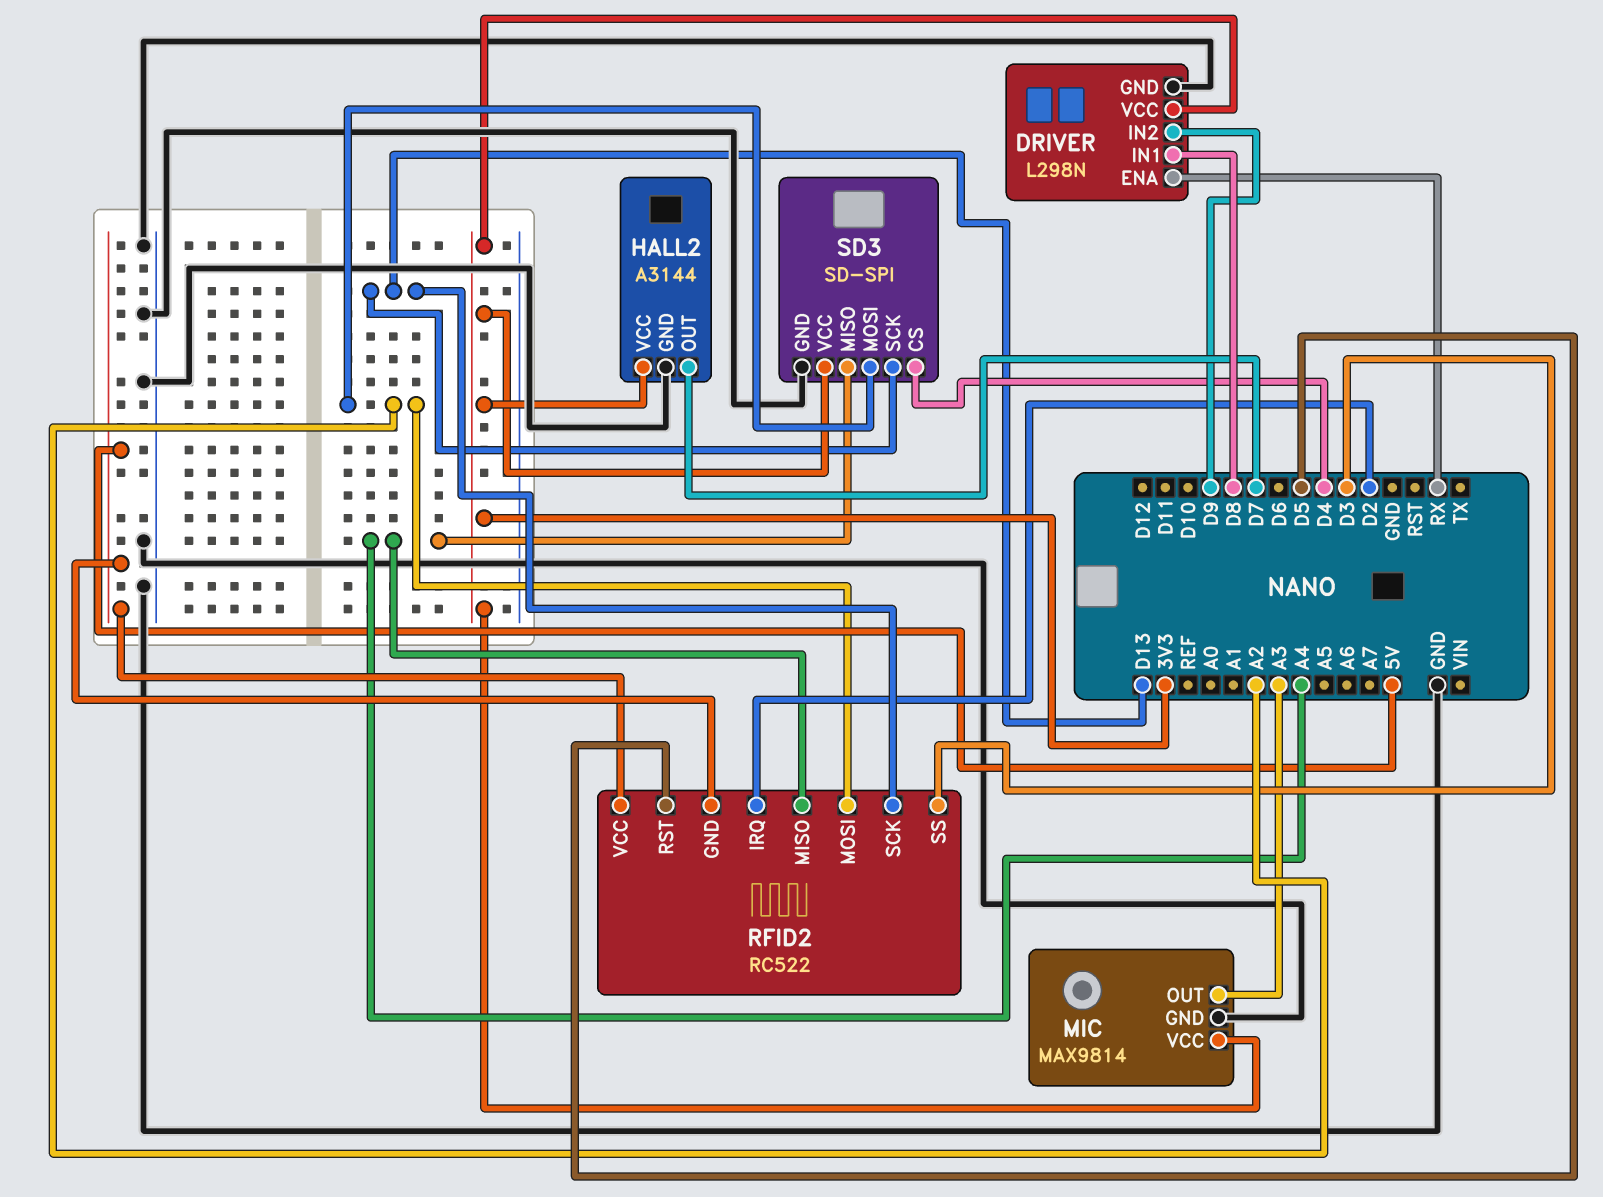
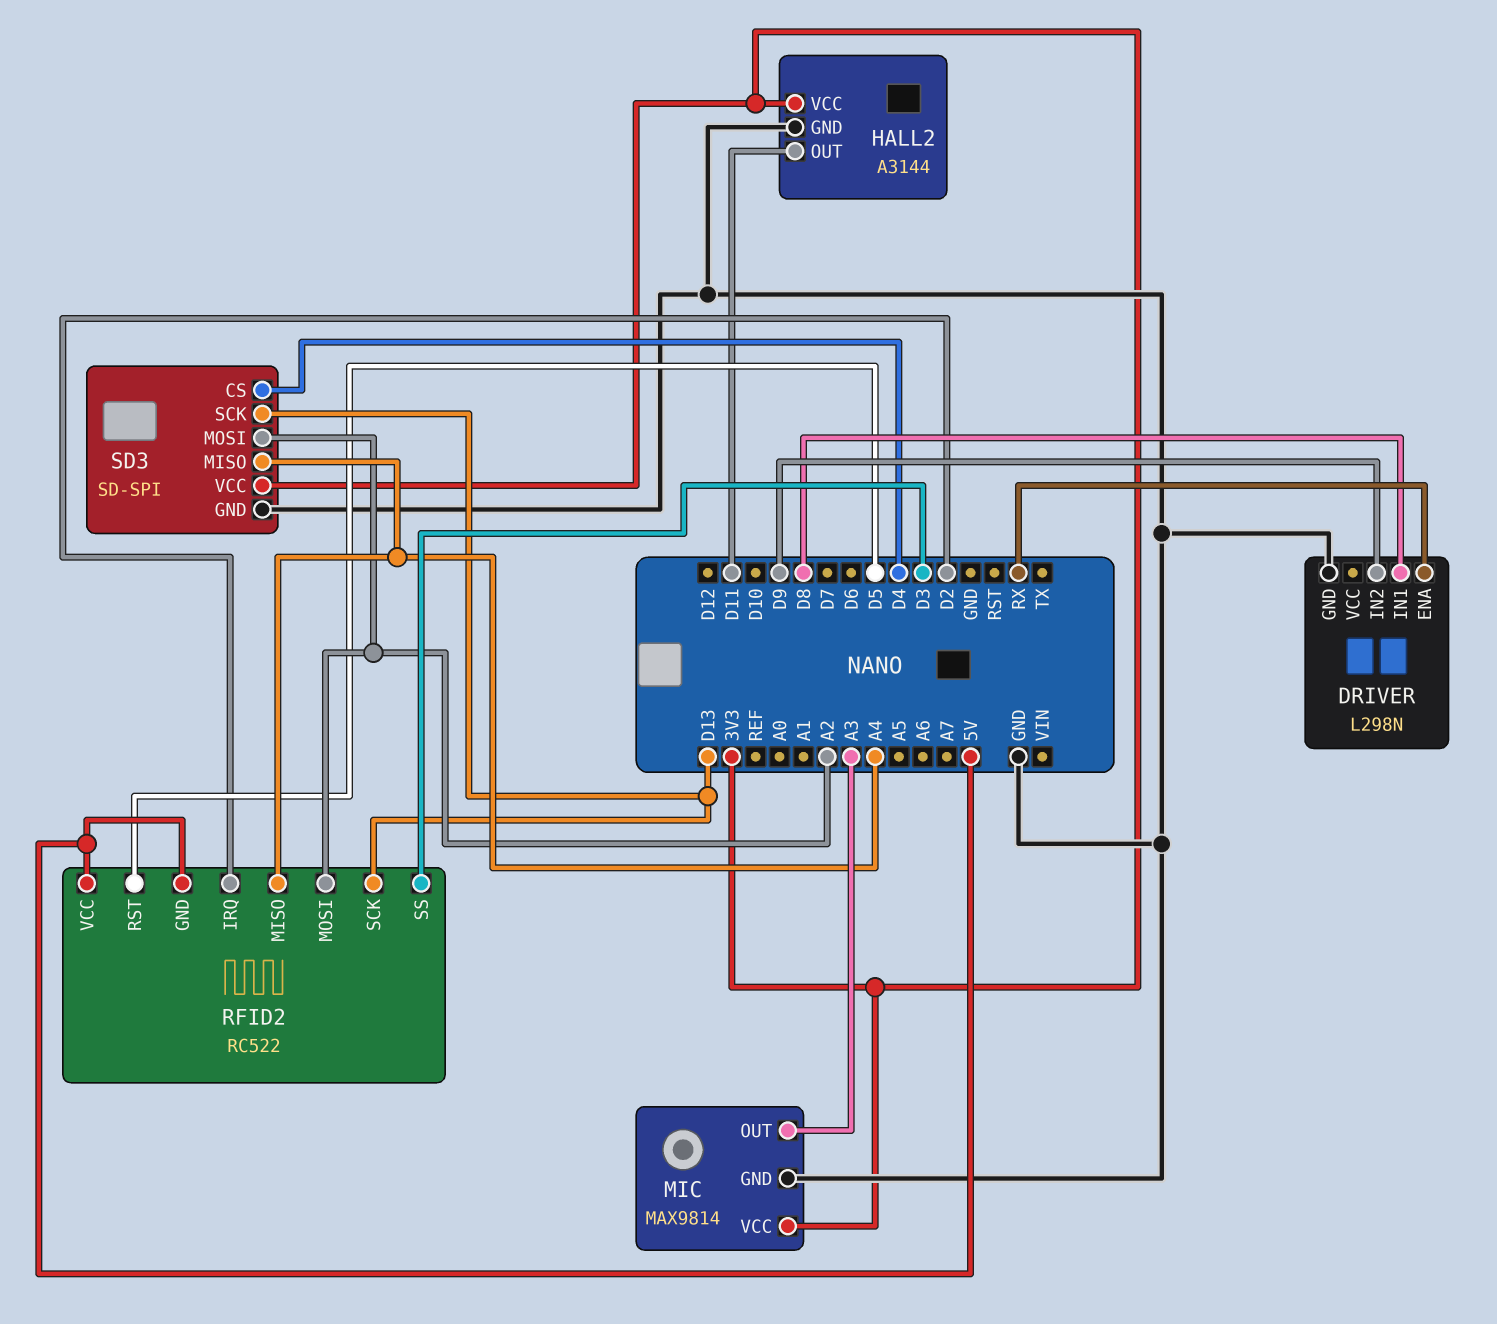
DRIVER pin VCC: 3V3 -> none
HALL2 pin OUT: D7 -> D11

